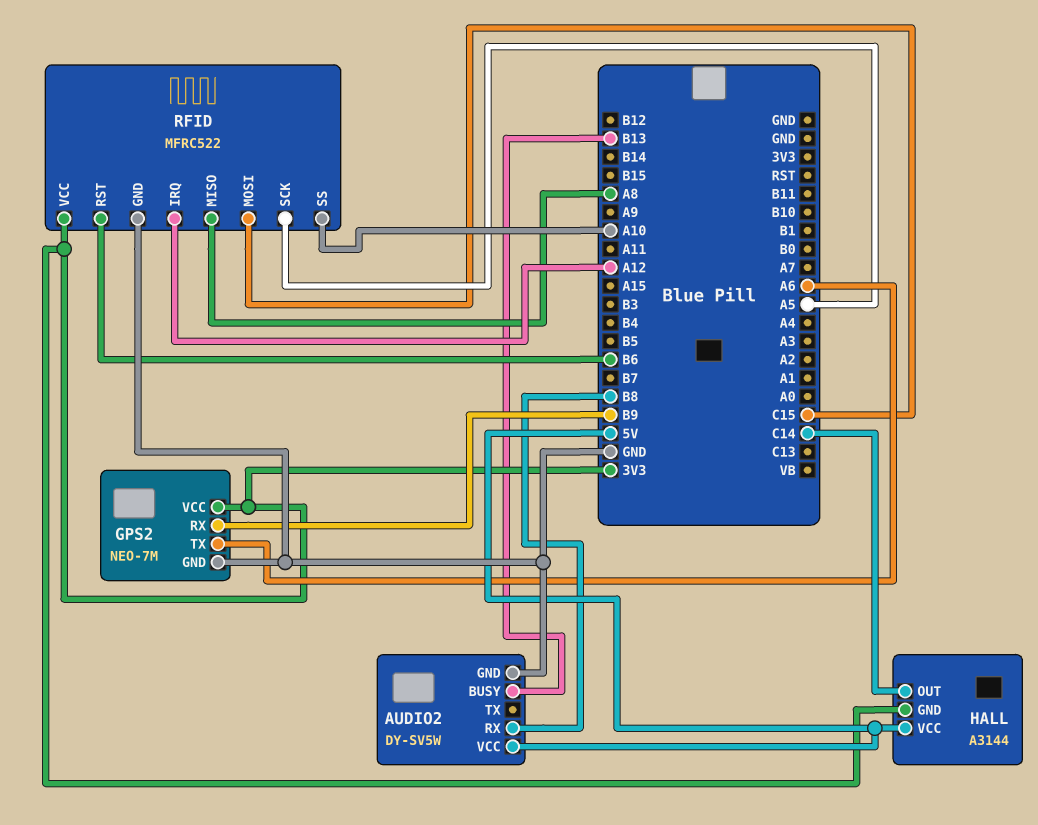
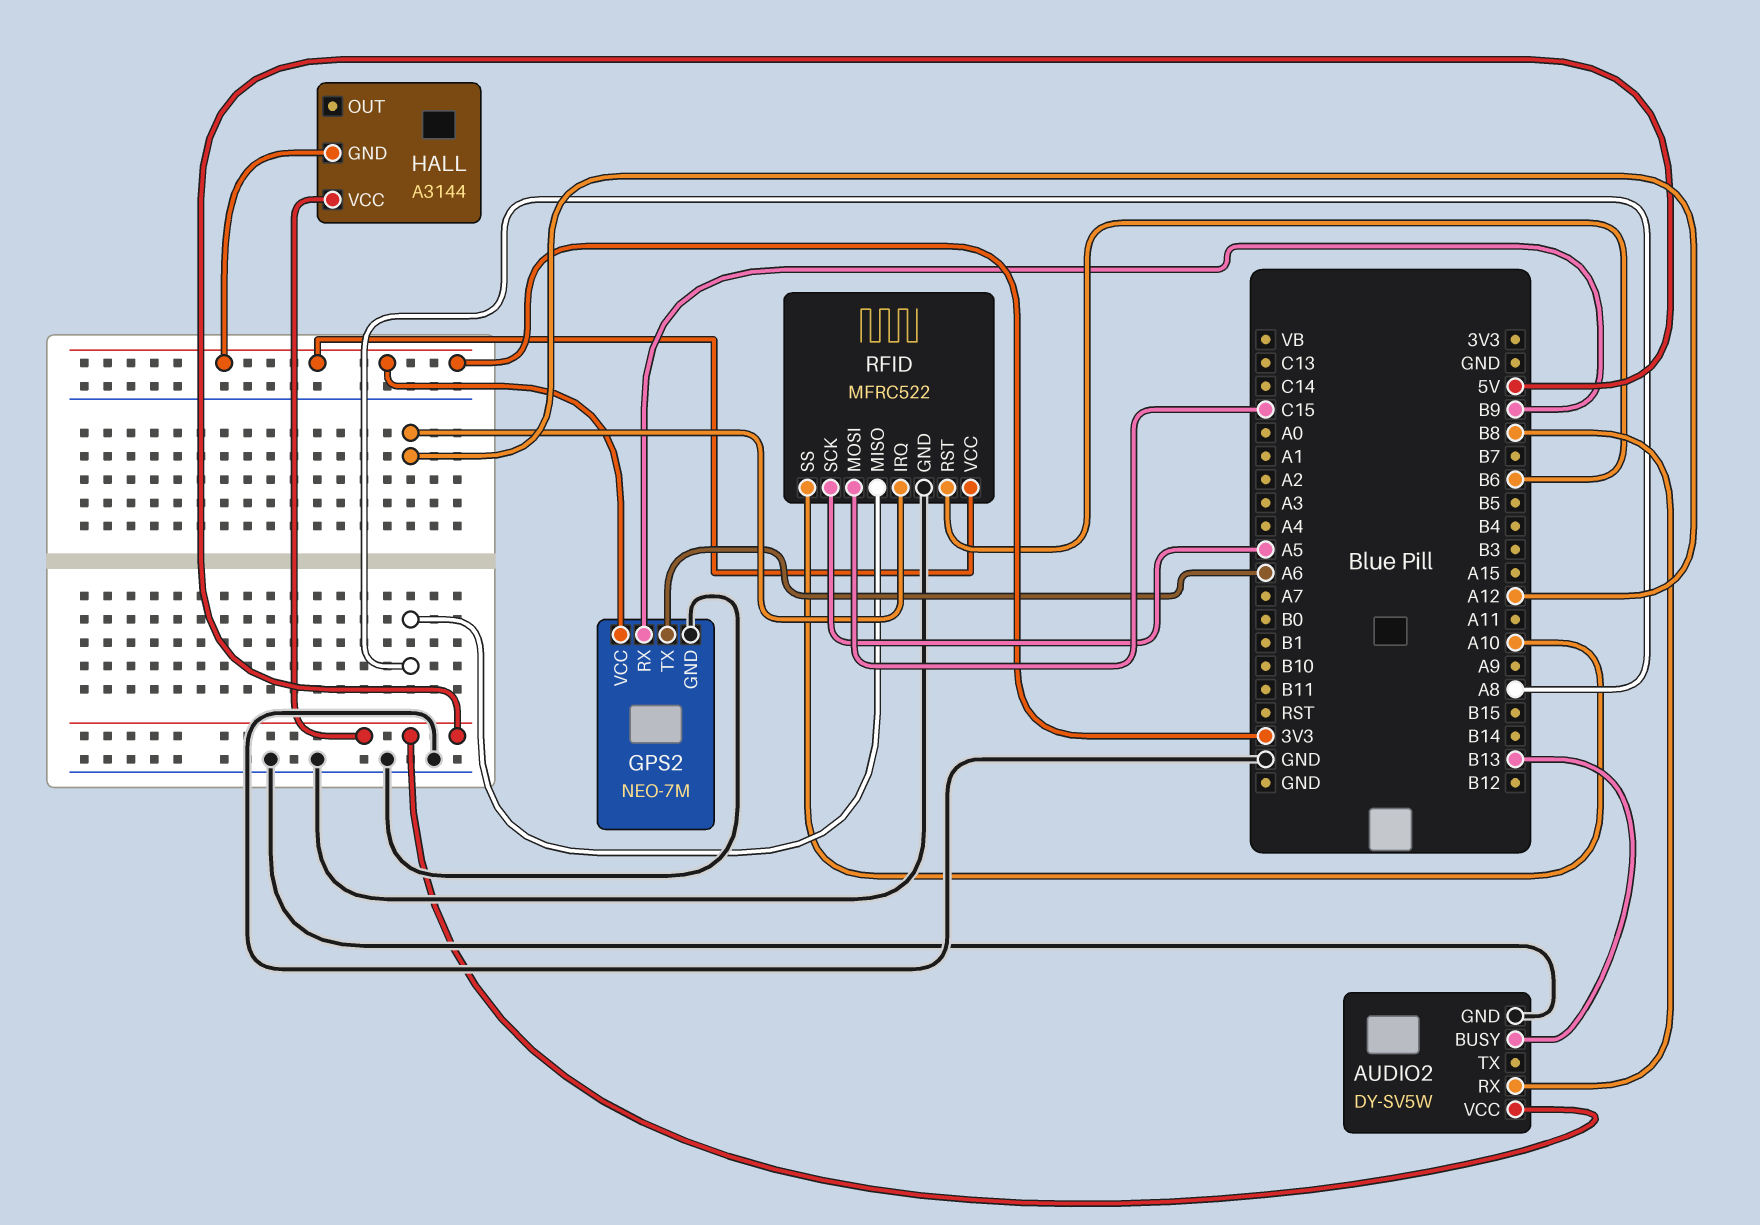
HALL pin OUT: C14 -> none

